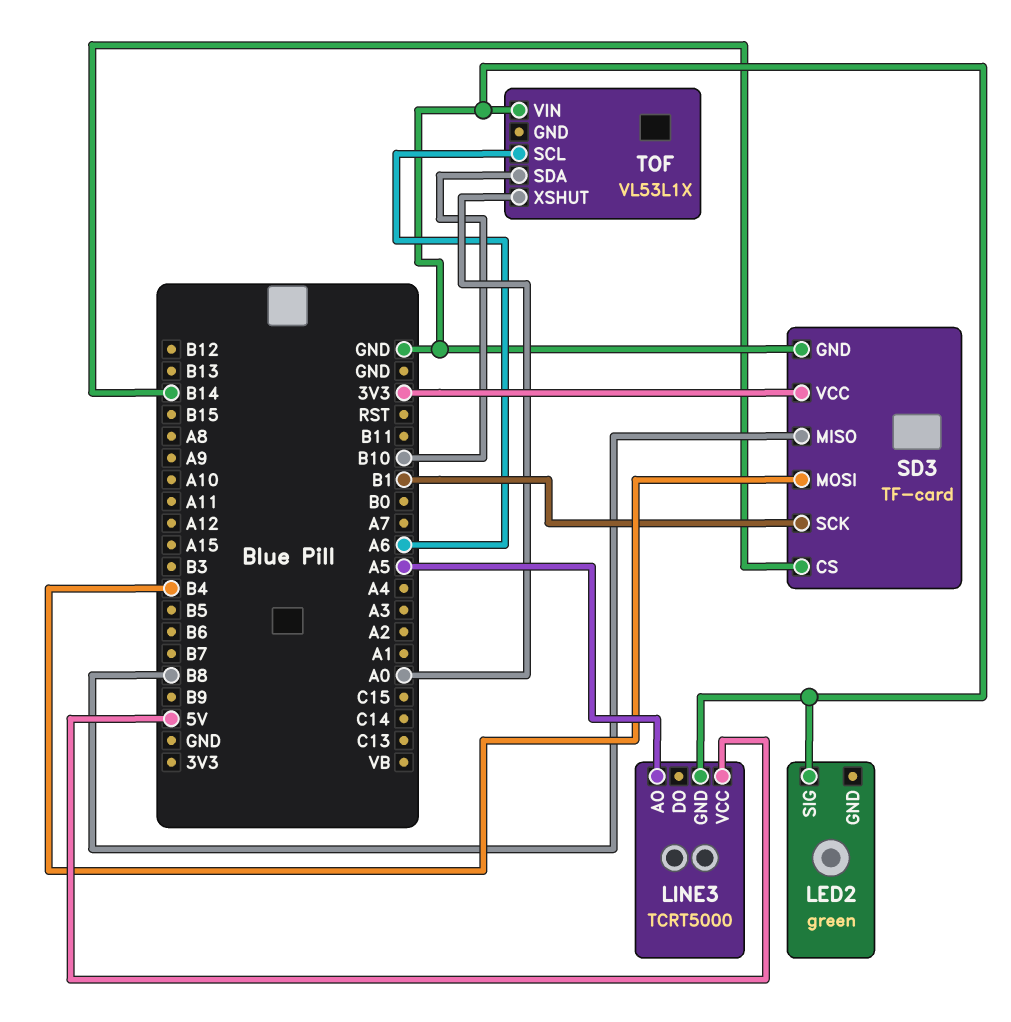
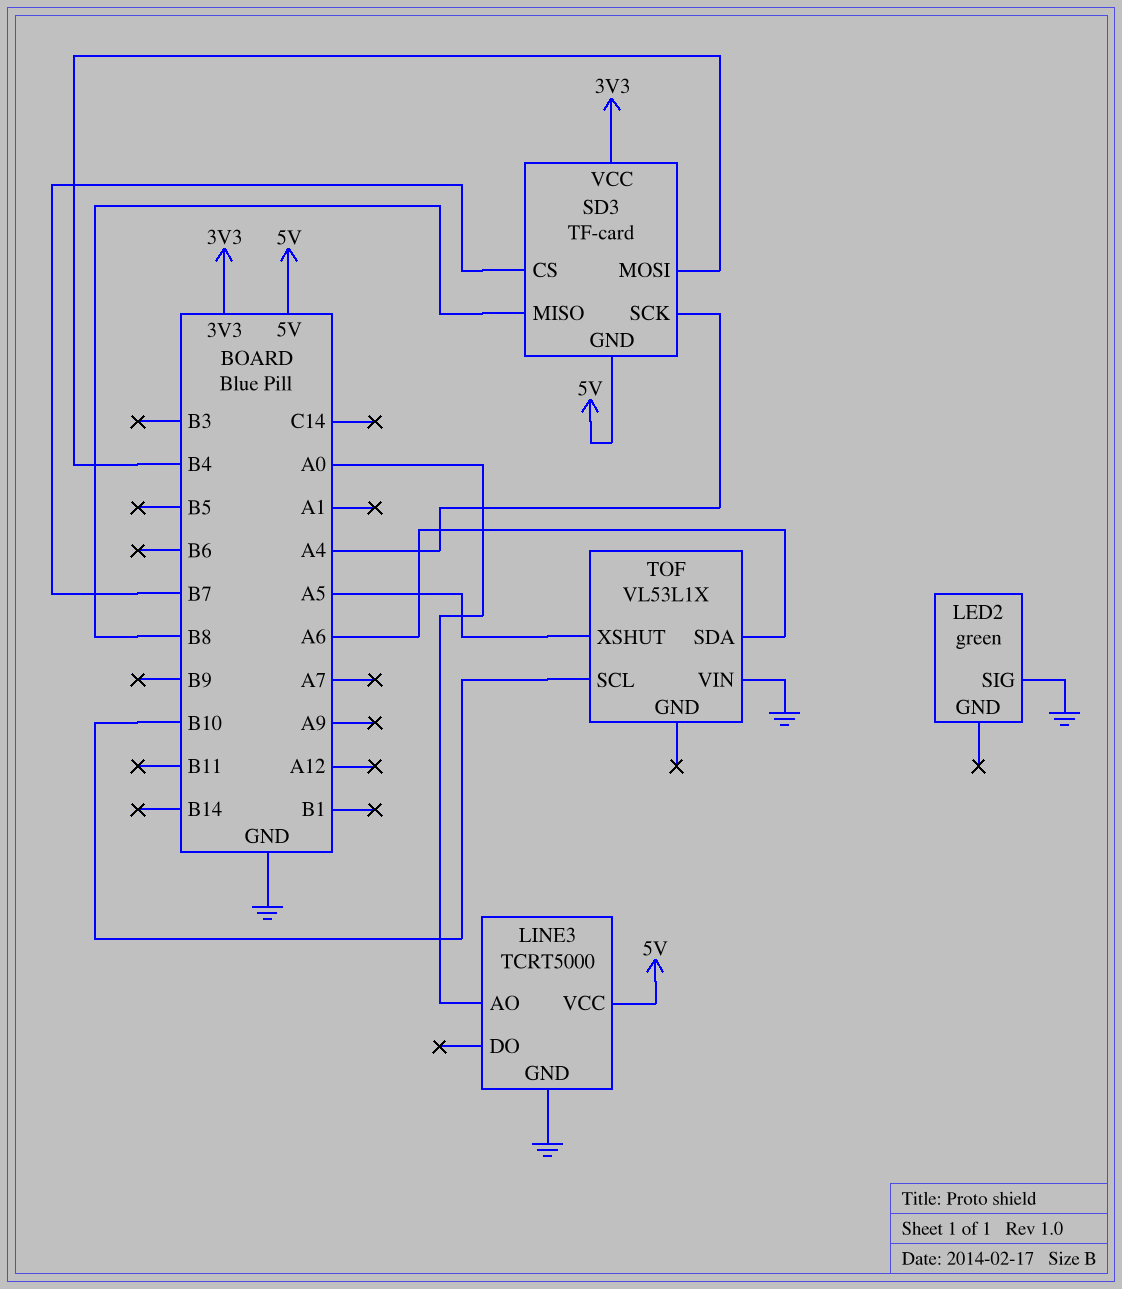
LINE3 pin AO: A5 -> A0
SD3 pin CS: B14 -> B7
SD3 pin GND: GND -> 5V
SD3 pin SCK: B1 -> A4
TOF pin SCL: A6 -> B10
TOF pin SDA: B10 -> A6
TOF pin XSHUT: A0 -> A5

